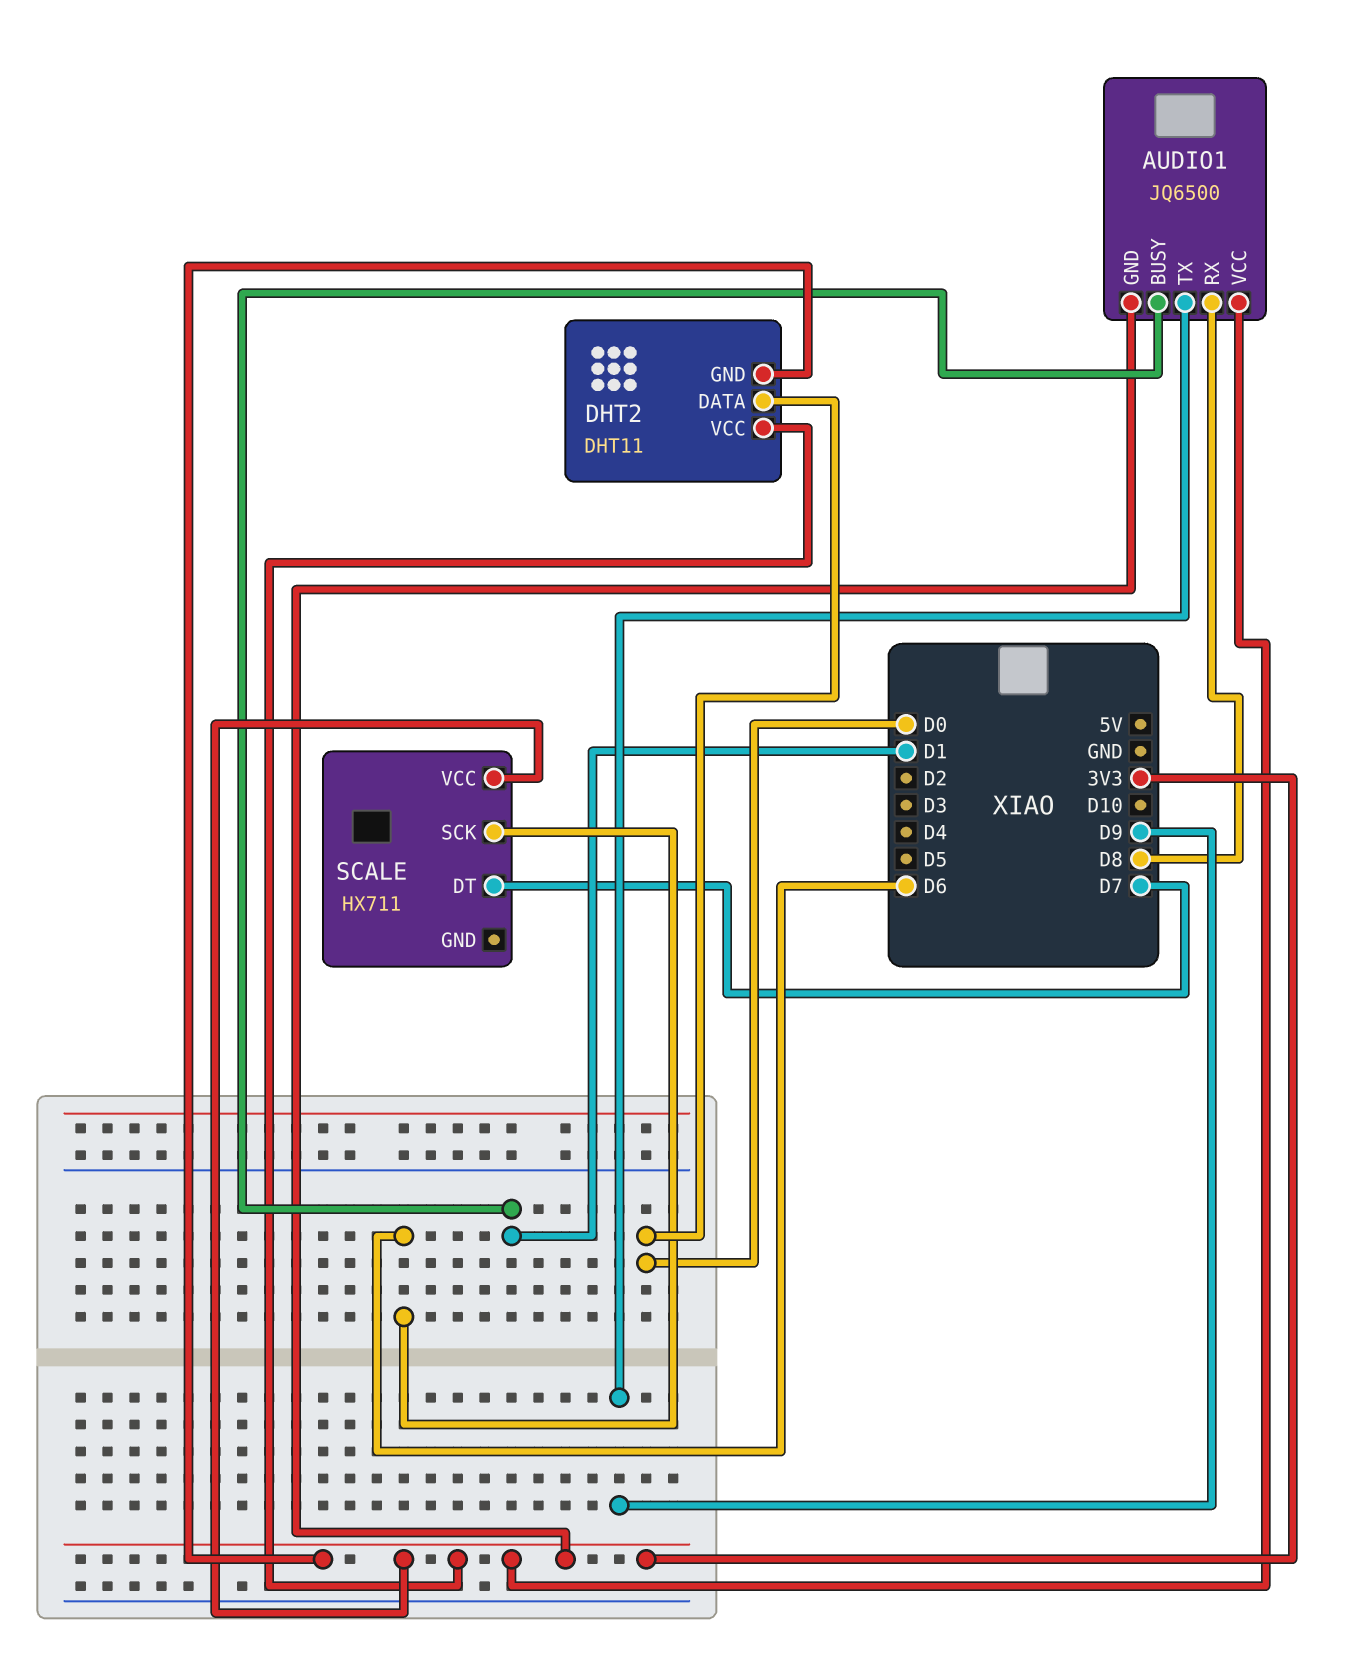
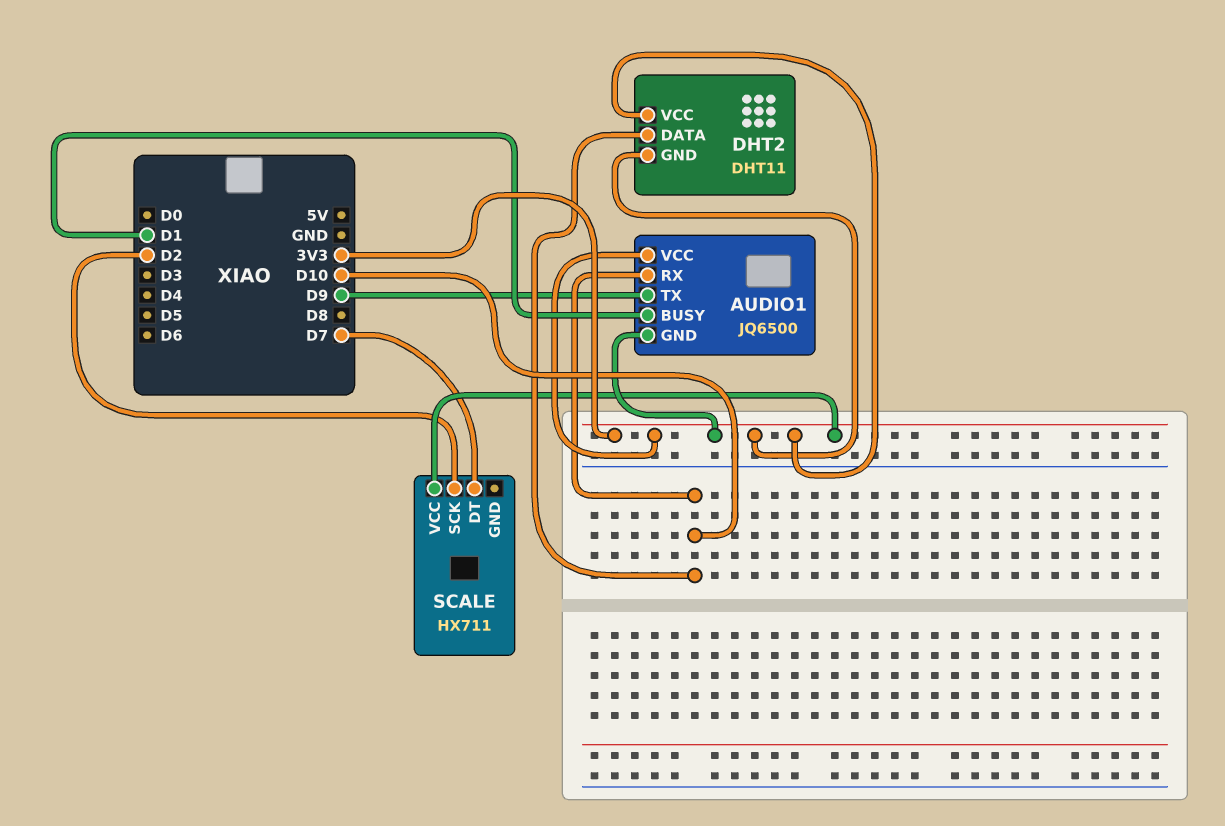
AUDIO1 pin RX: D8 -> D10
DHT2 pin DATA: D0 -> D10
SCALE pin SCK: D6 -> D2

